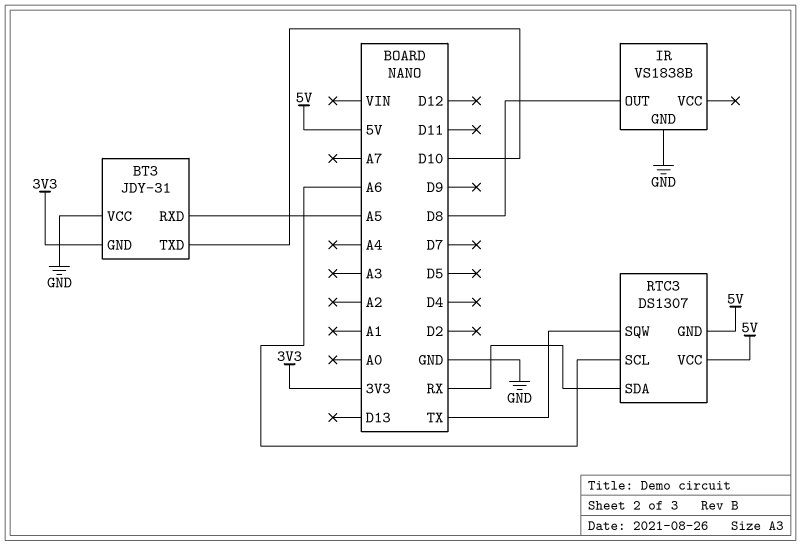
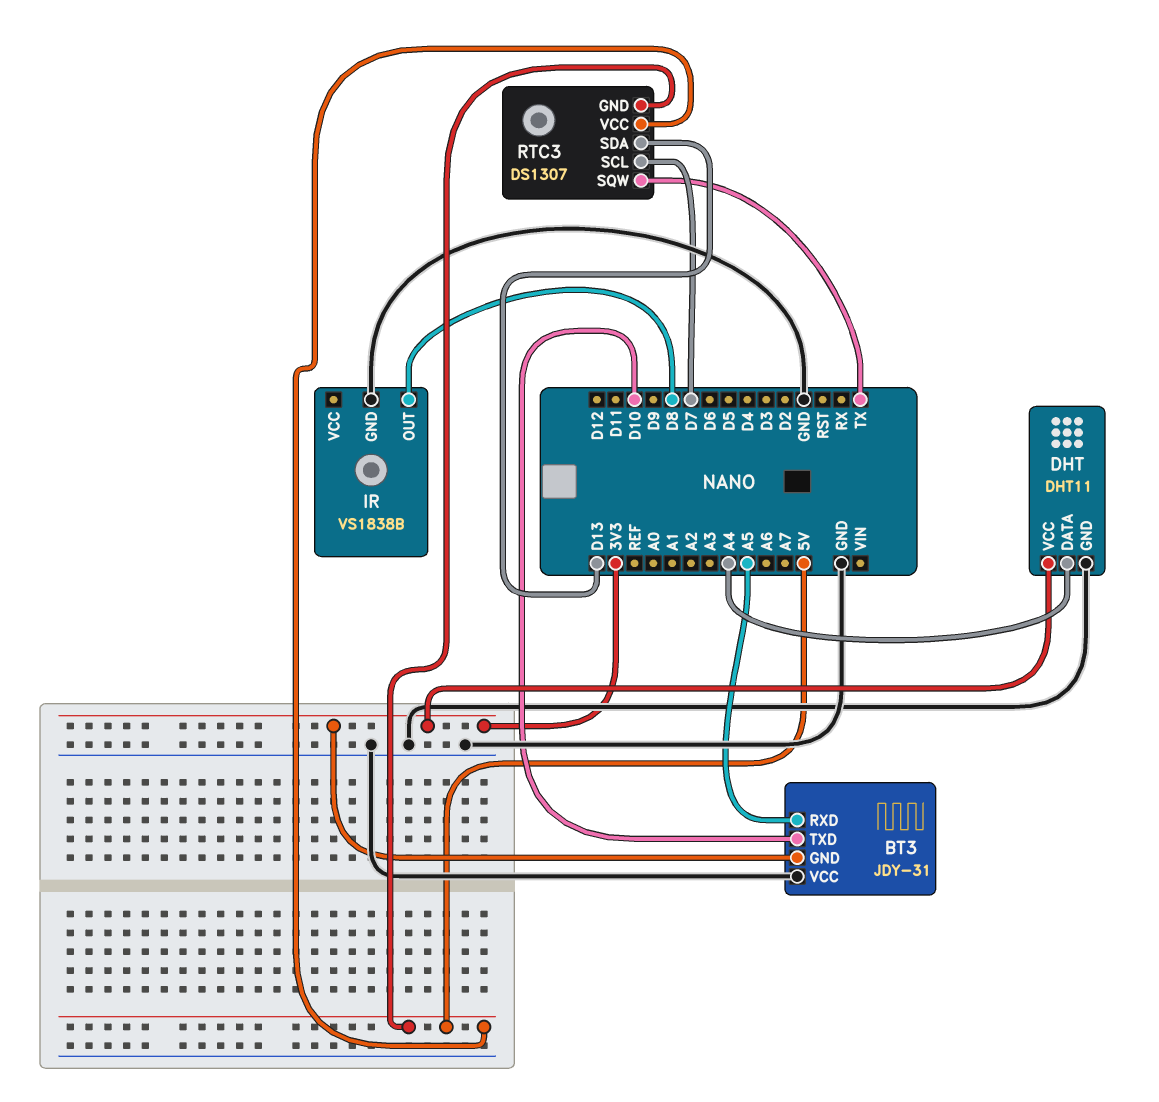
DHT: none -> DHT11
DHT pin DATA: none -> A4
DHT pin GND: none -> GND
DHT pin VCC: none -> 3V3
RTC3 pin SCL: A6 -> D7
RTC3 pin SDA: RX -> D13

